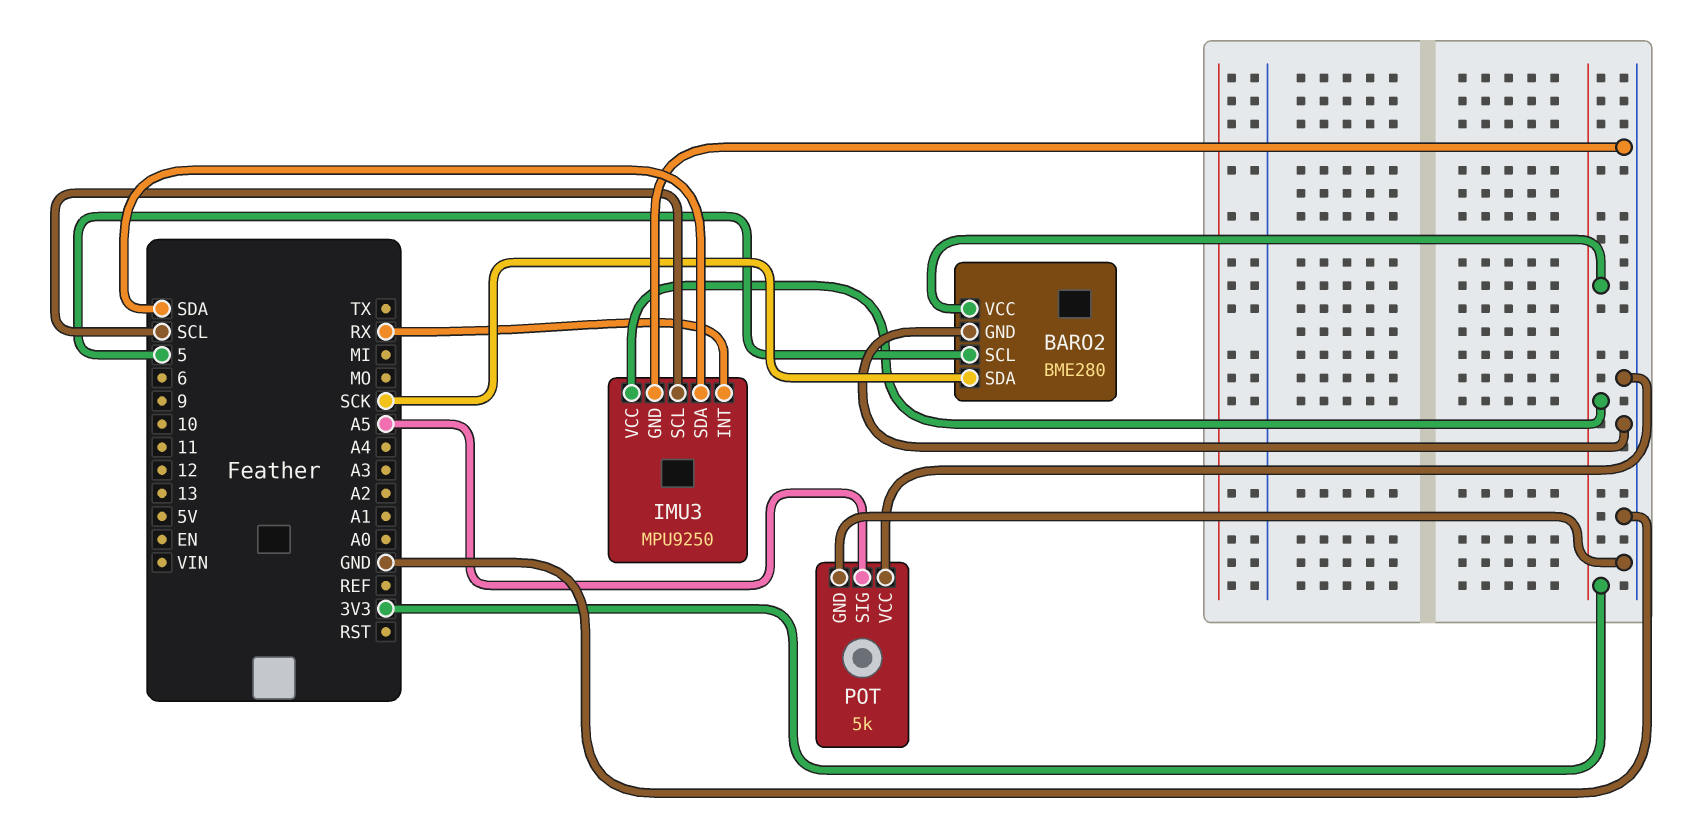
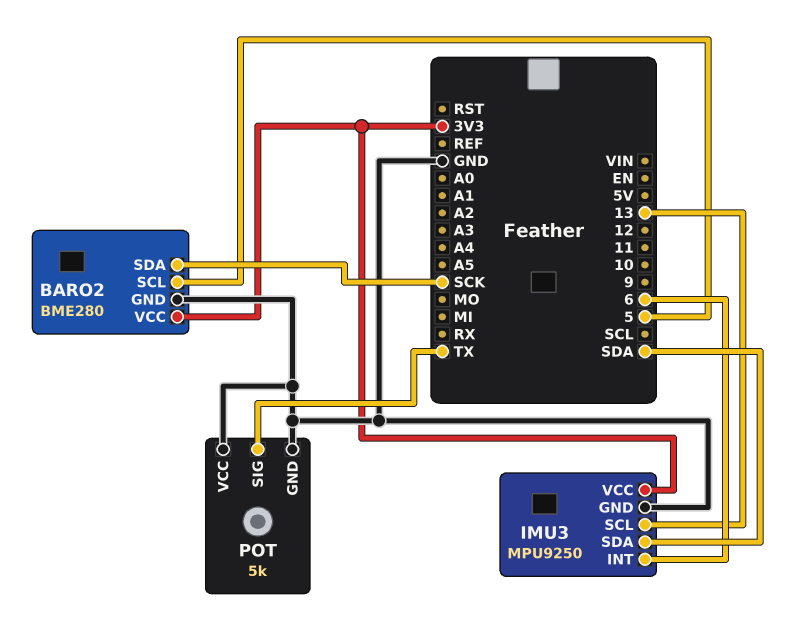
IMU3 pin INT: RX -> 6
IMU3 pin SCL: SCL -> 13
POT pin SIG: A5 -> TX

